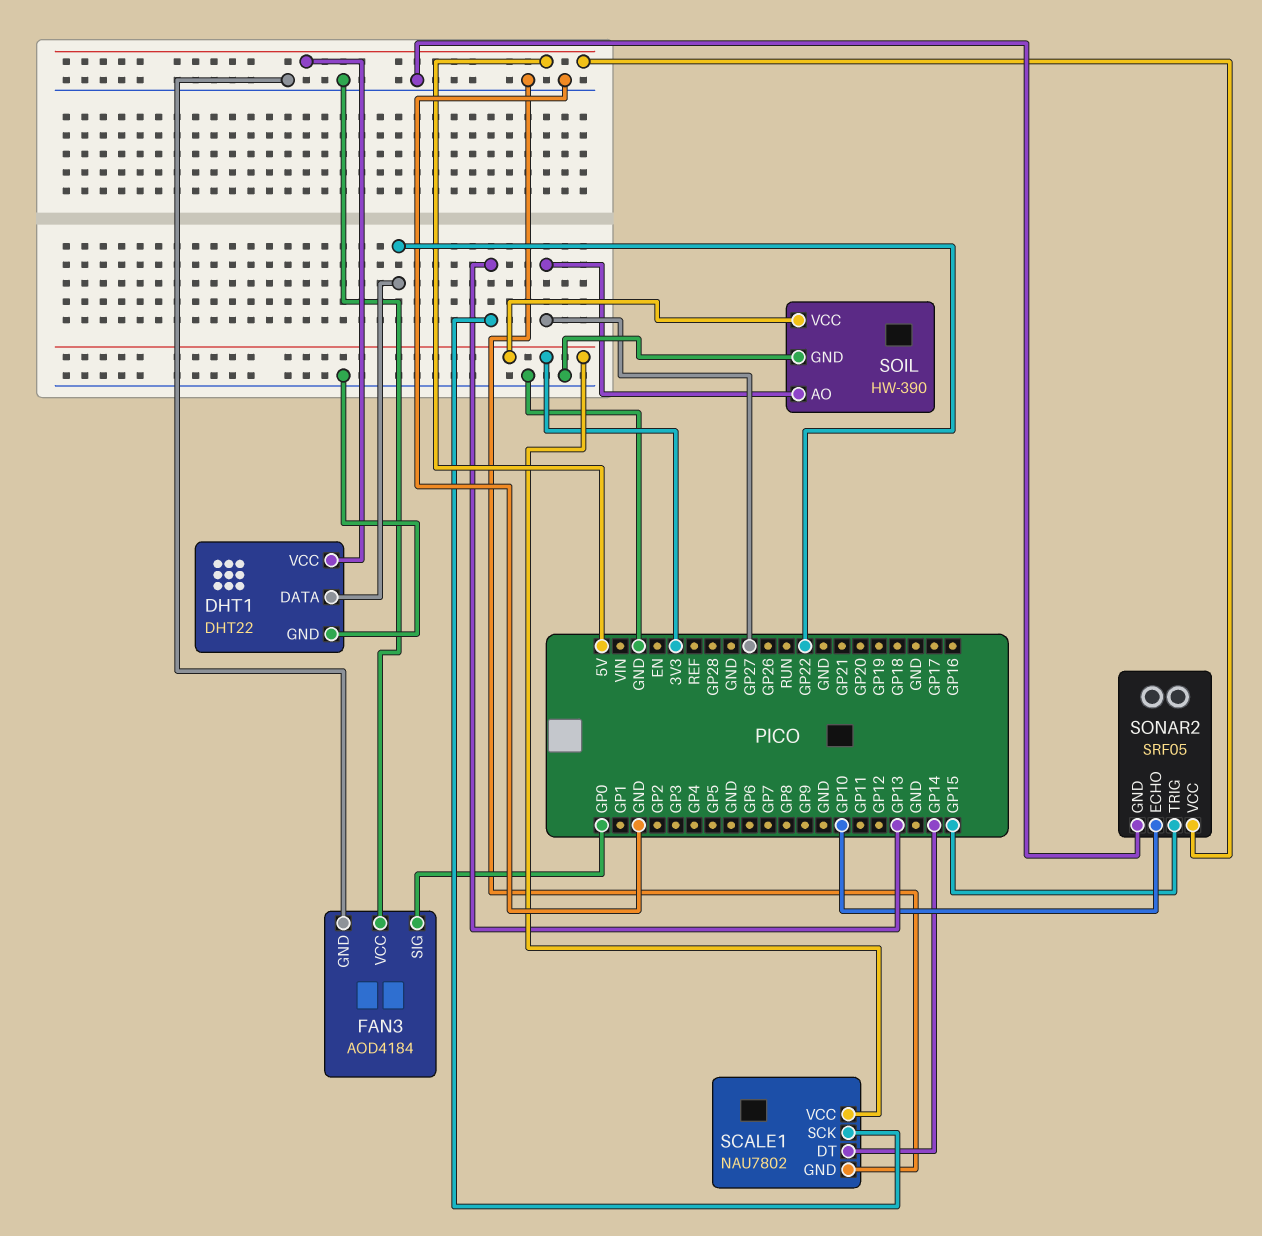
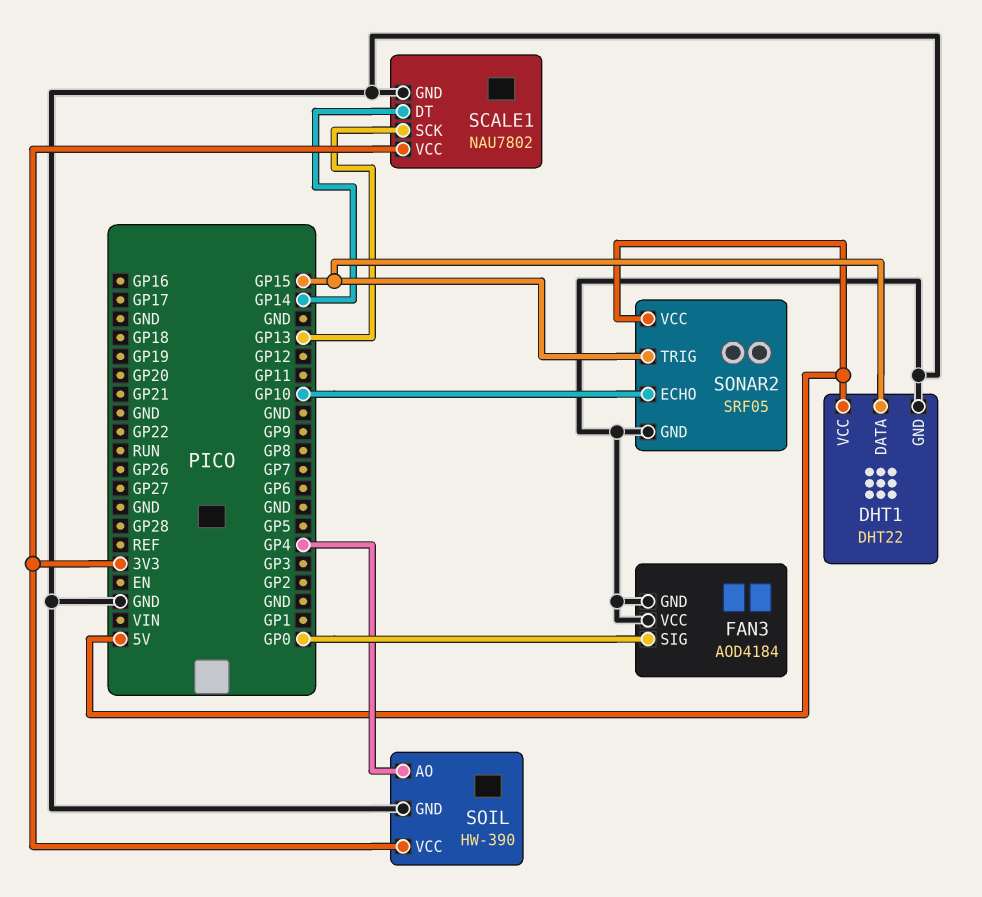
DHT1 pin DATA: GP22 -> GP15
SOIL pin AO: GP27 -> GP4

